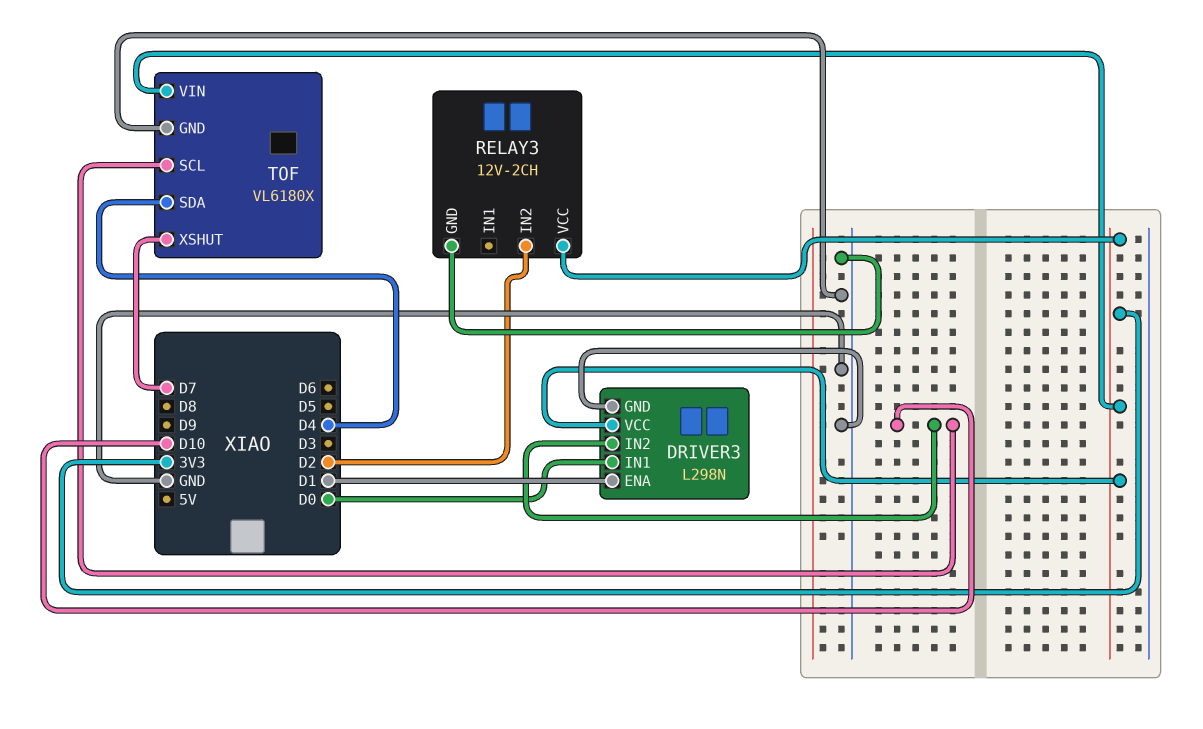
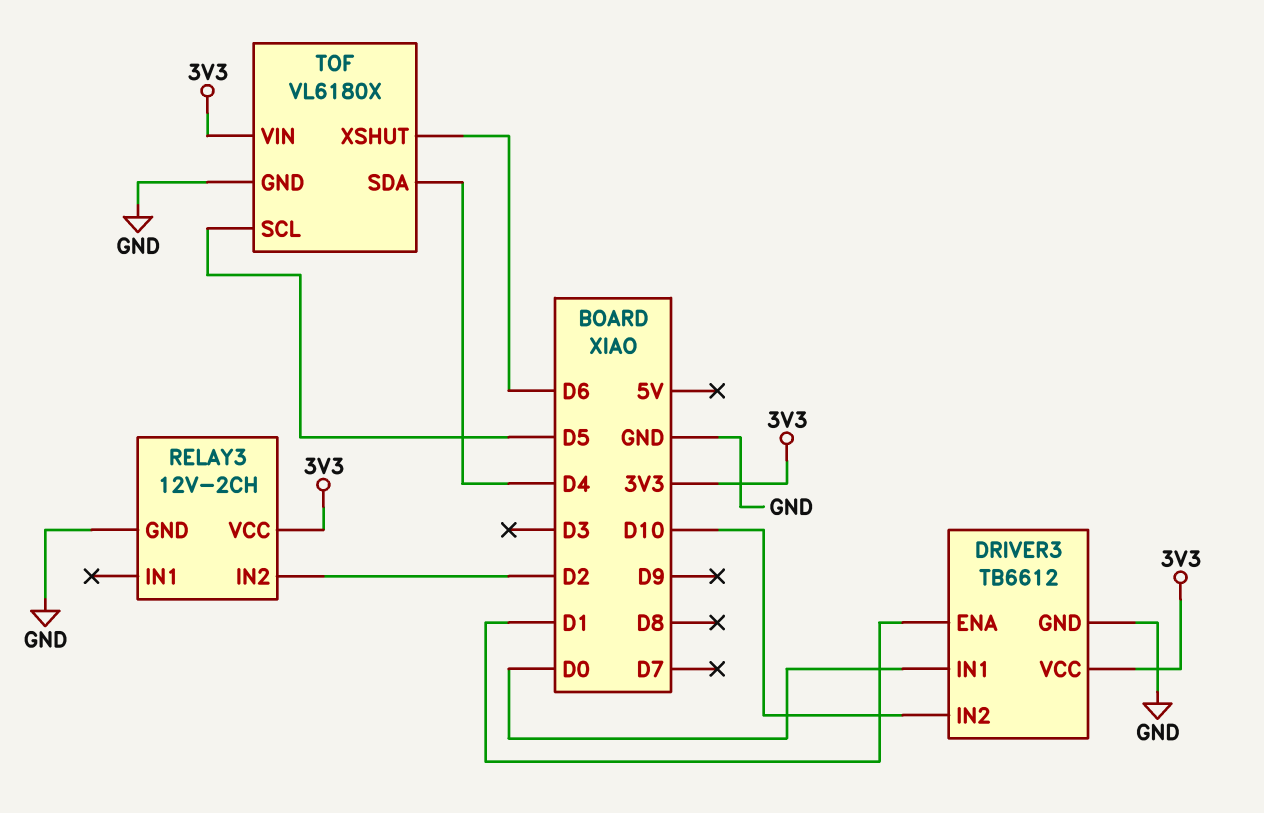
DRIVER3: L298N -> TB6612
TOF pin SCL: D10 -> D5
TOF pin XSHUT: D7 -> D6

